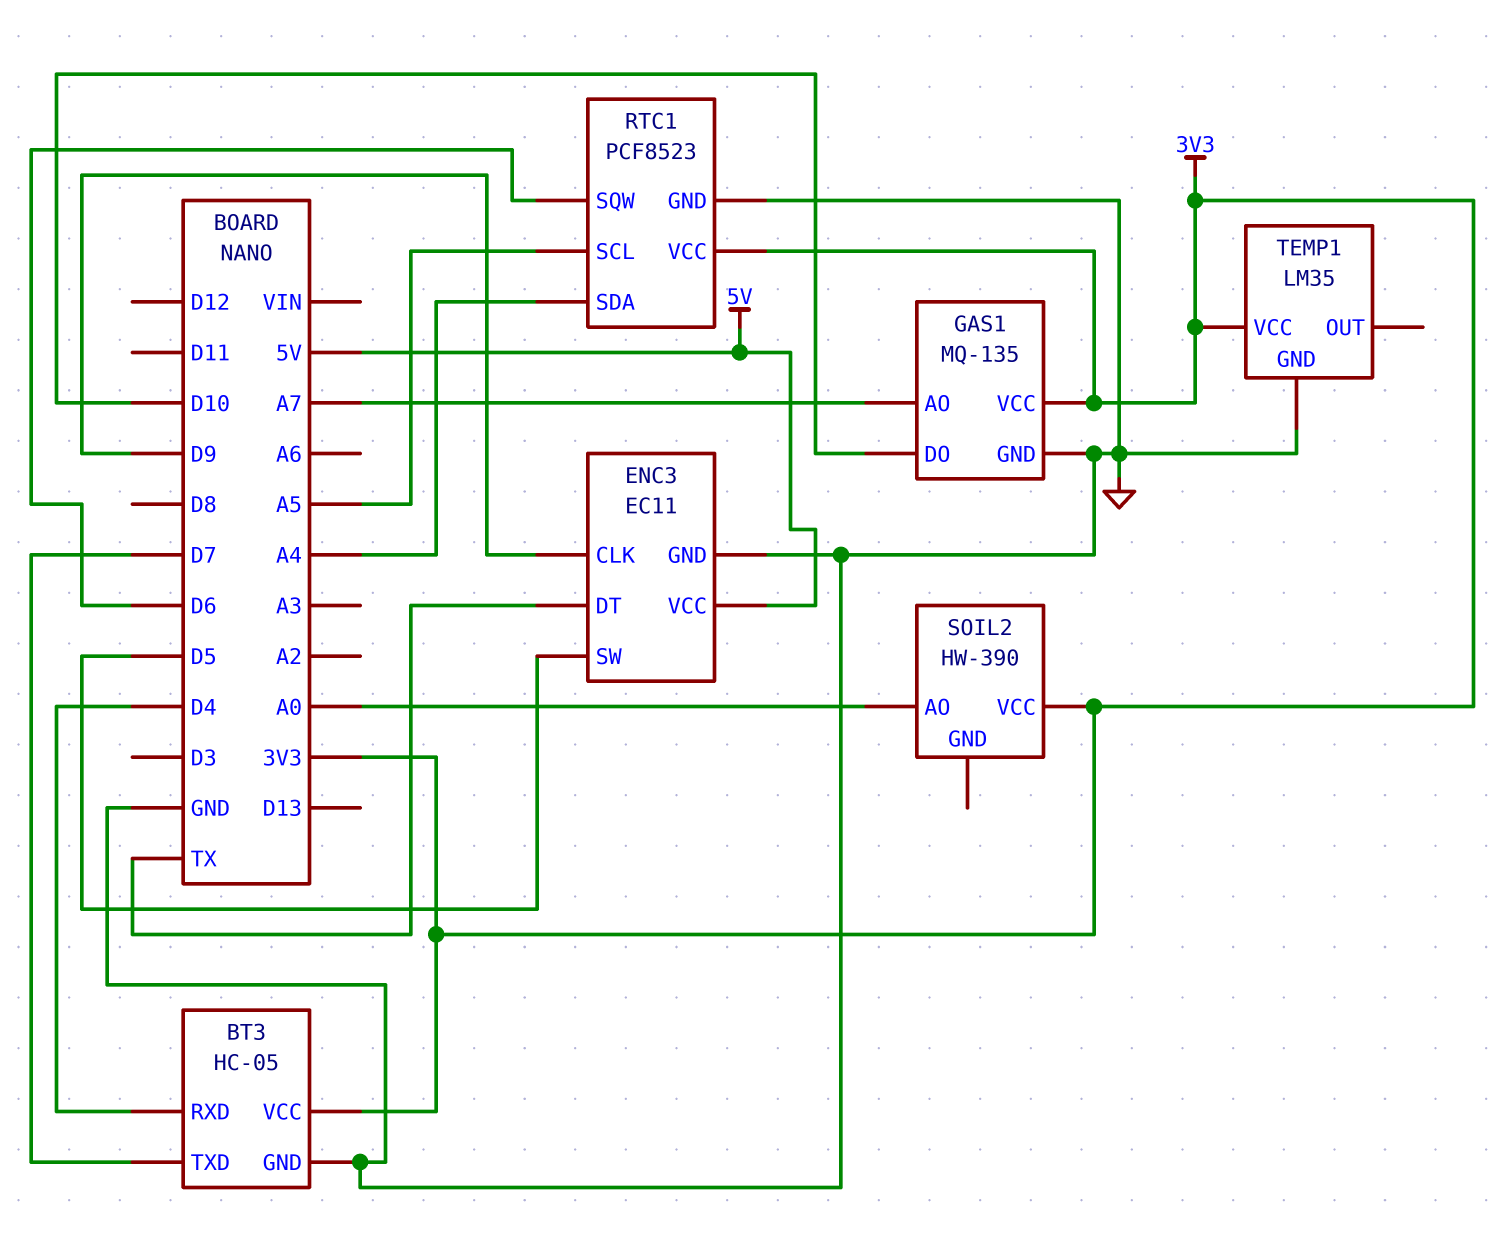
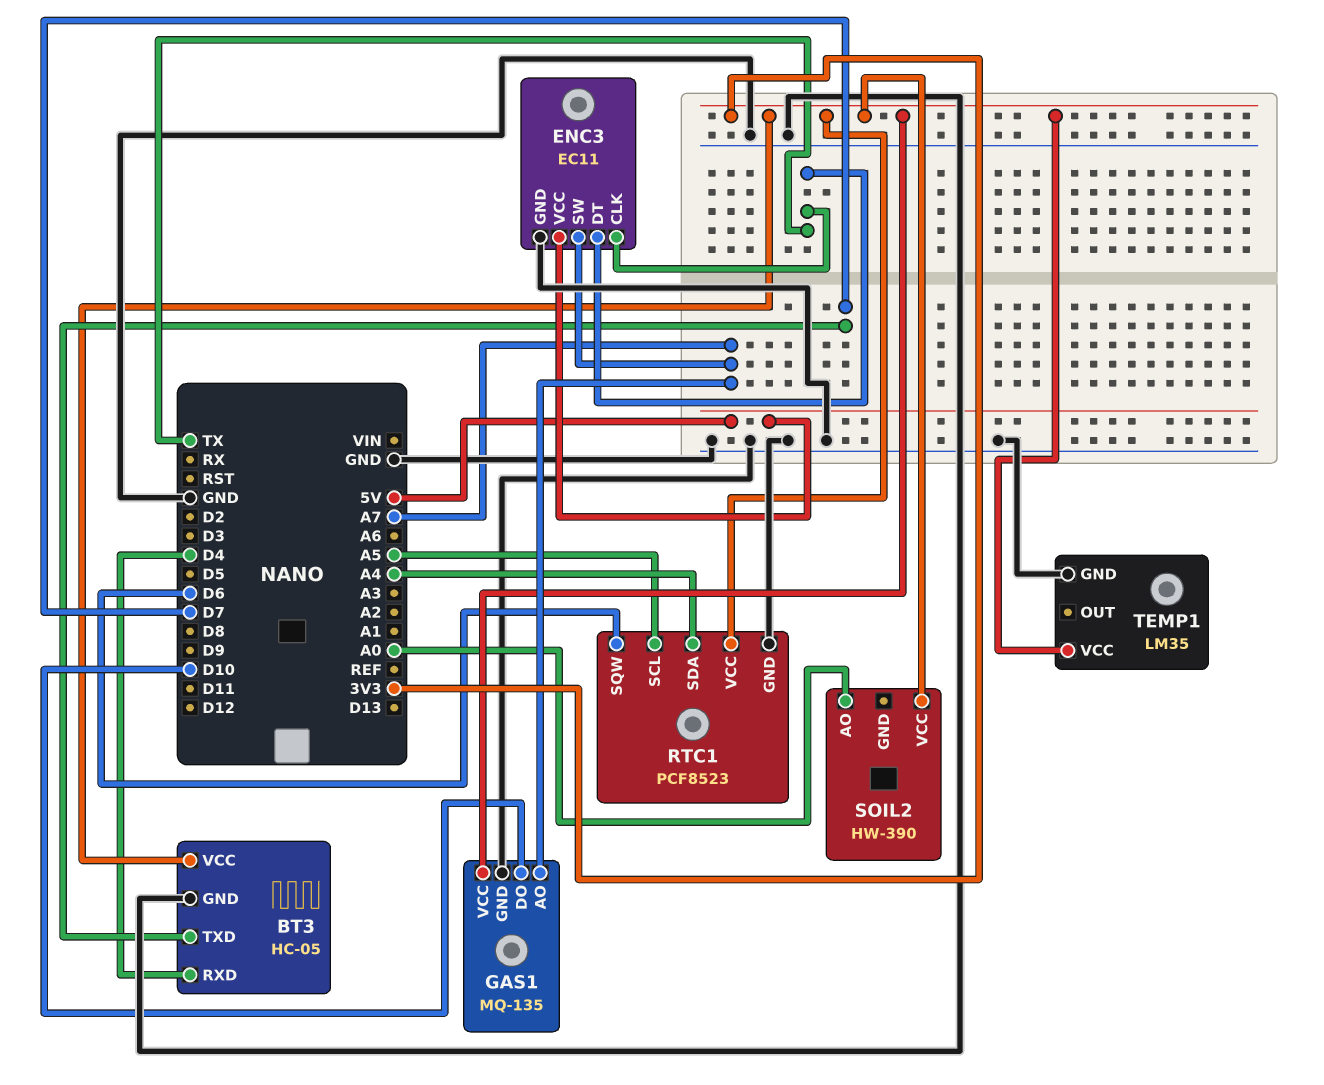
ENC3 pin CLK: D9 -> TX
ENC3 pin SW: D5 -> A7

